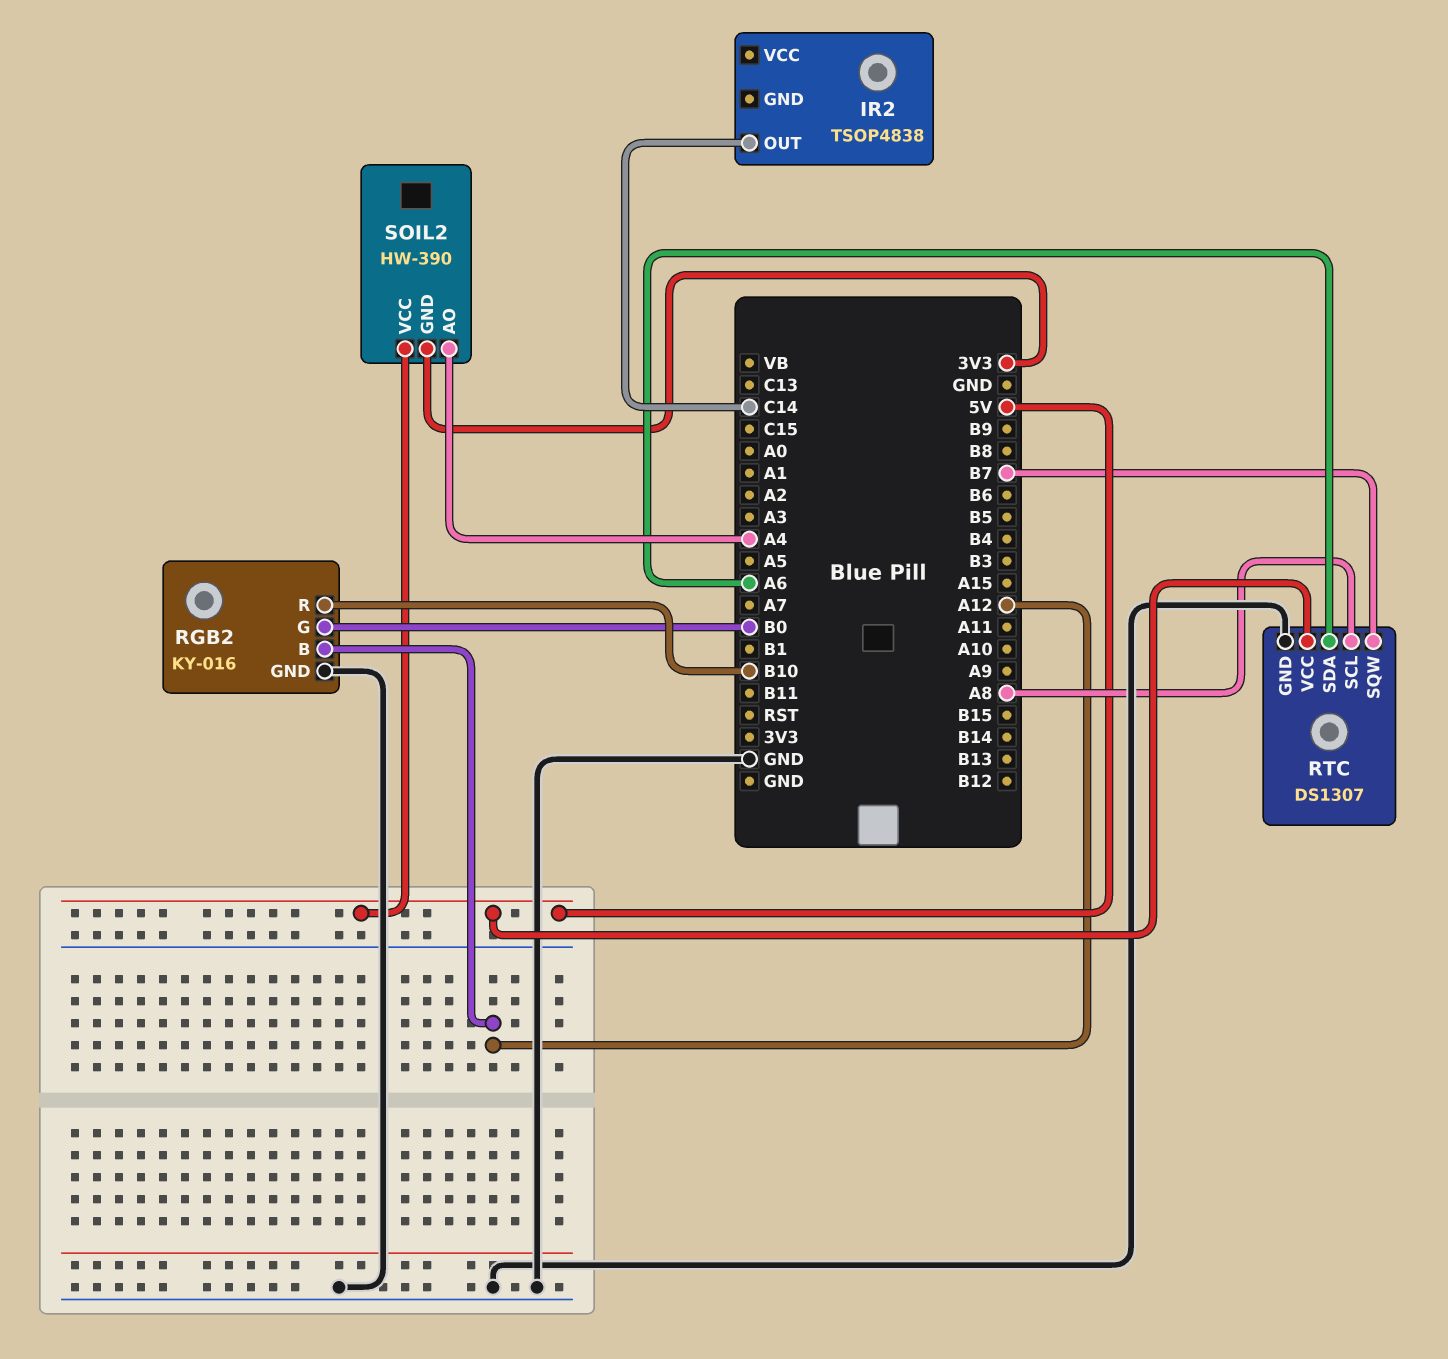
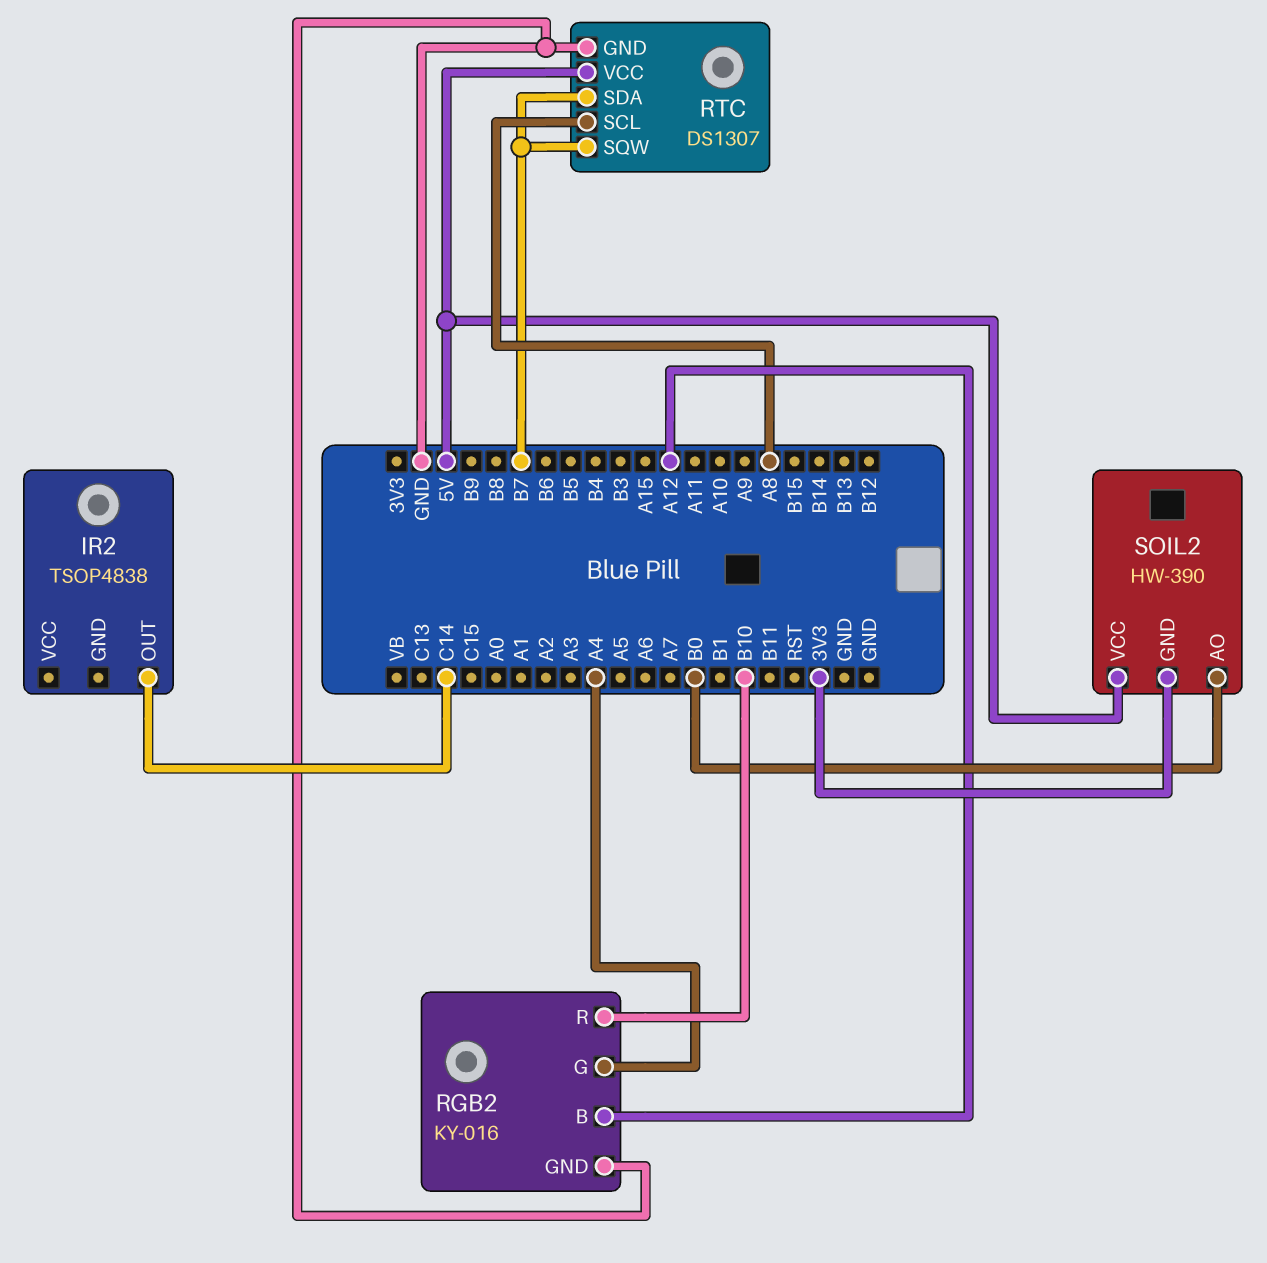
RGB2 pin G: B0 -> A4
RTC pin SDA: A6 -> B7
SOIL2 pin AO: A4 -> B0

